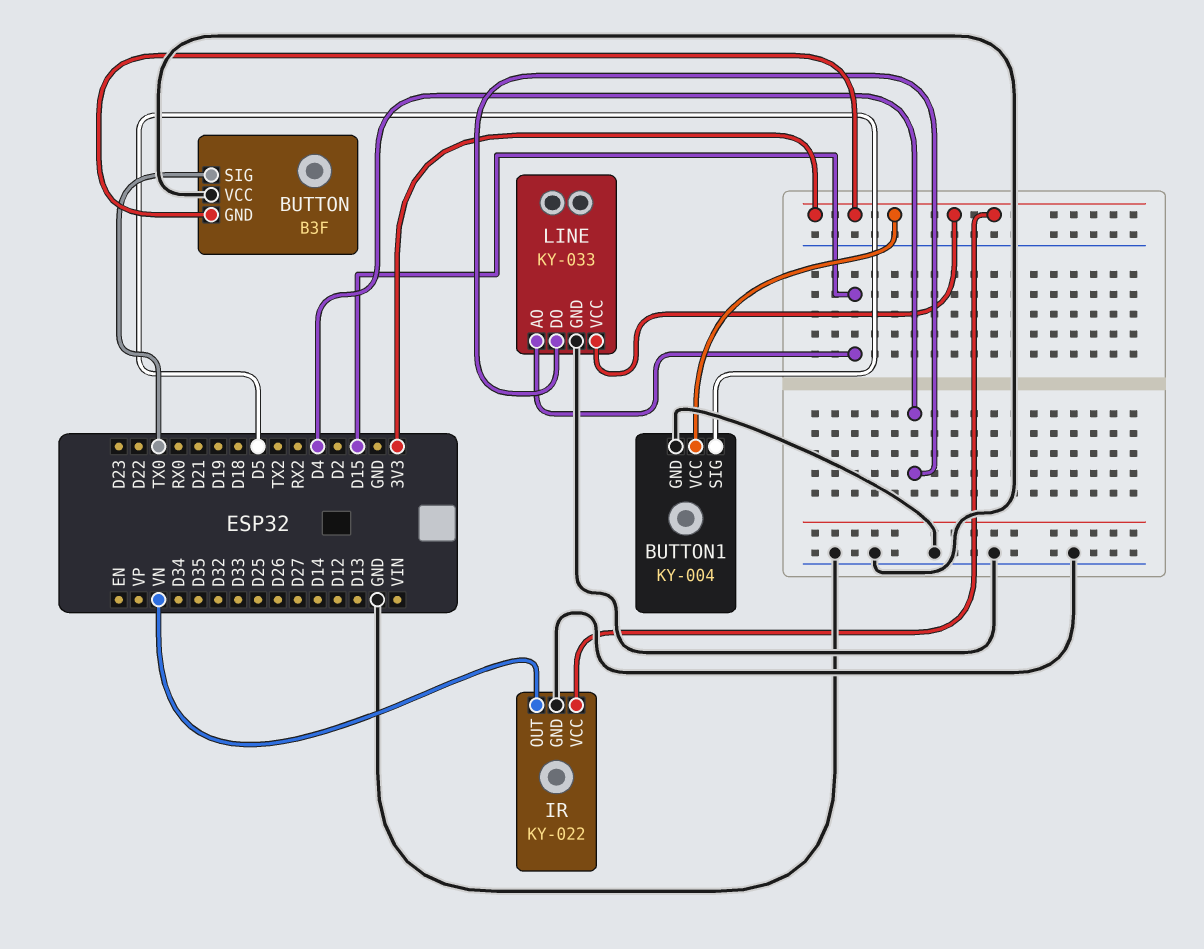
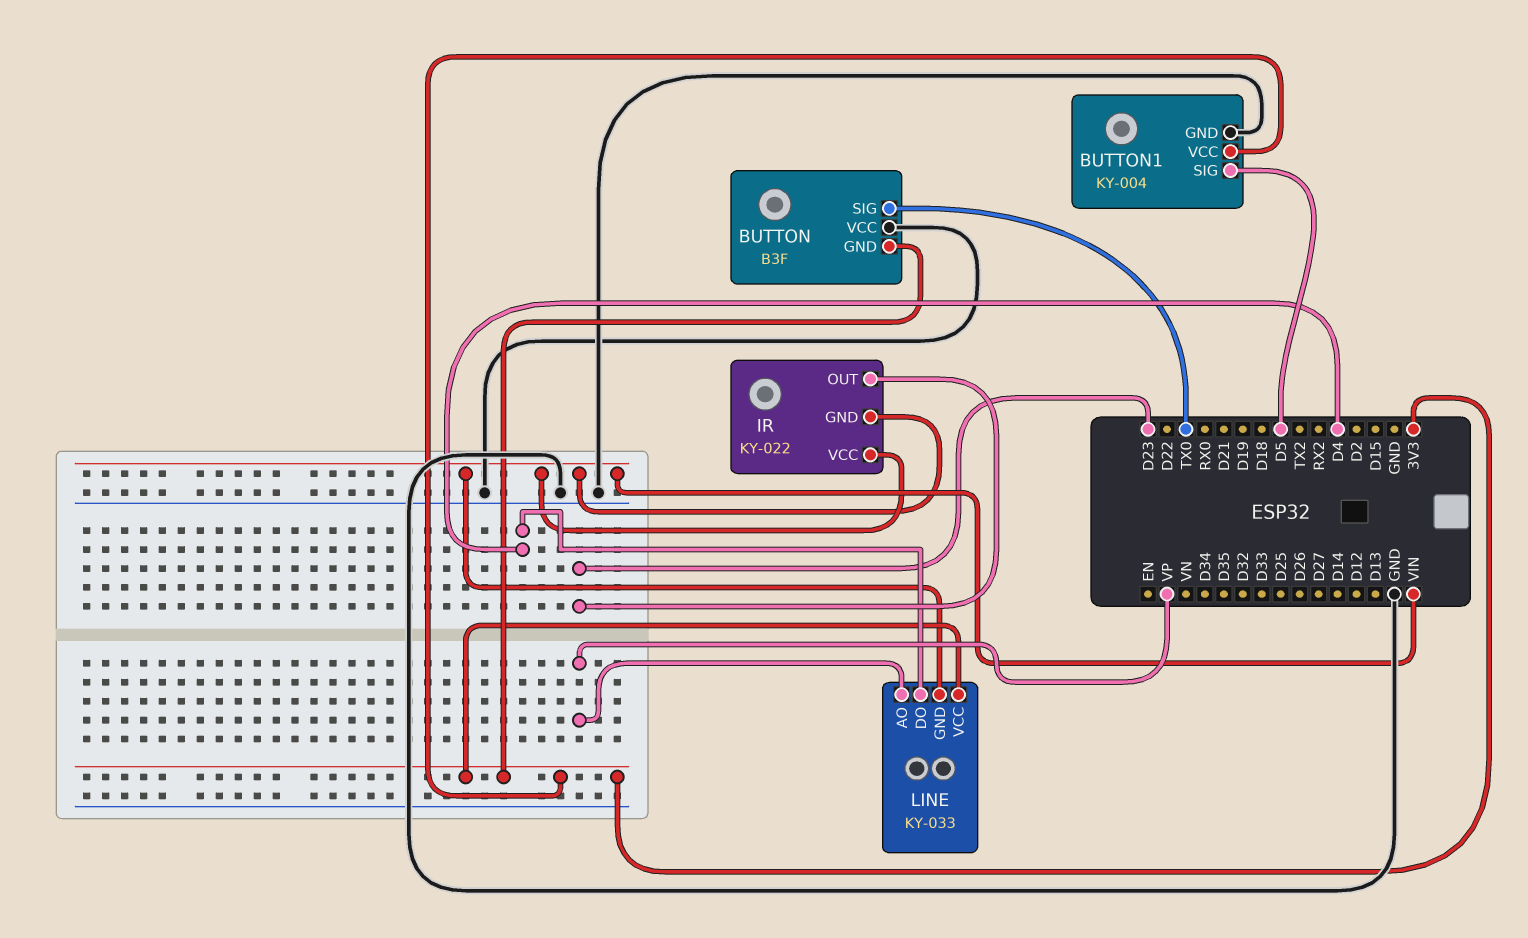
IR pin GND: GND -> VIN
IR pin OUT: VN -> D23
IR pin VCC: 3V3 -> VIN
LINE pin AO: D15 -> VP
LINE pin GND: GND -> VIN

